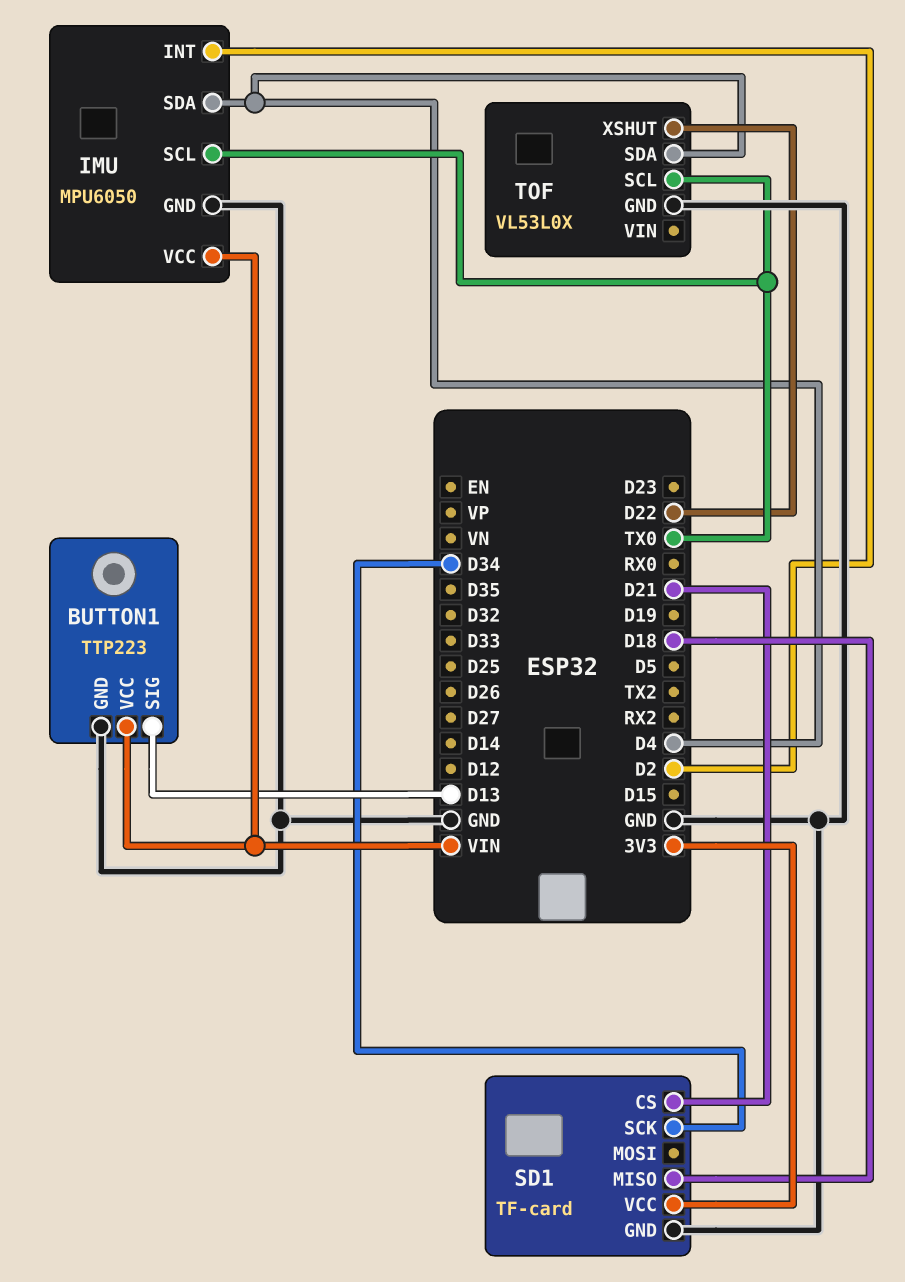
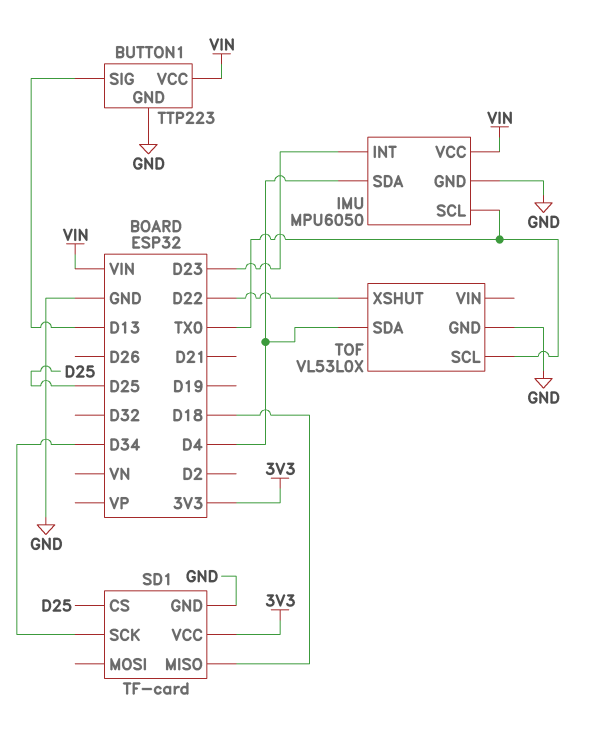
IMU pin INT: D2 -> D23
SD1 pin CS: D21 -> D25

